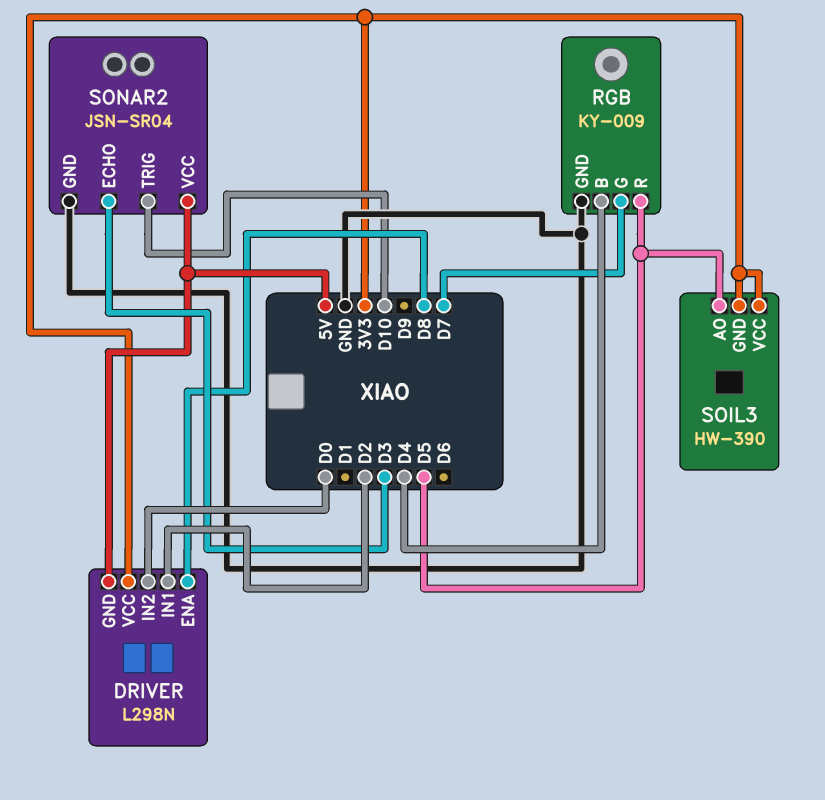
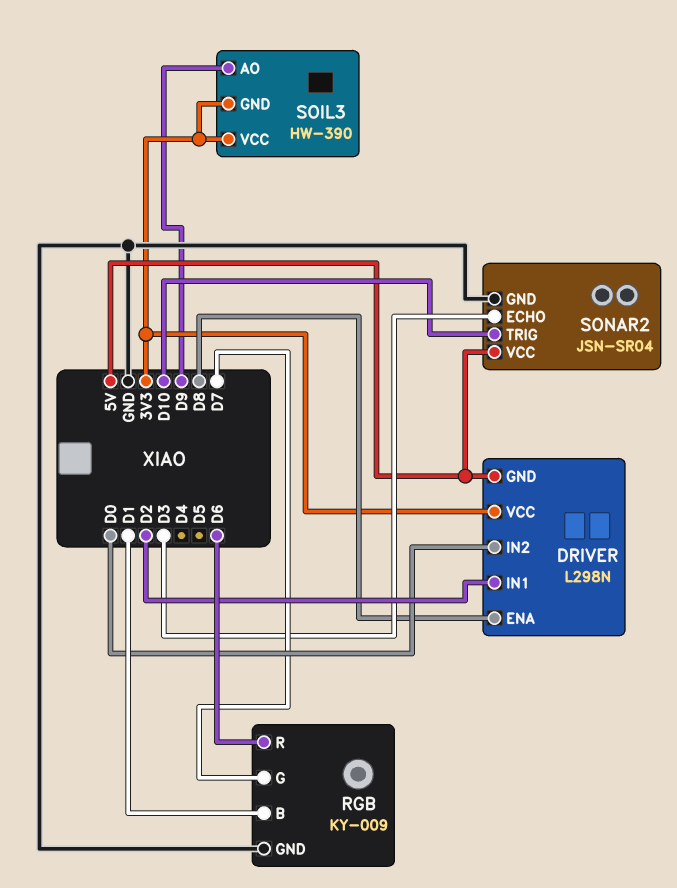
RGB pin B: D4 -> D1
RGB pin R: D5 -> D6
SOIL3 pin AO: D5 -> D9

